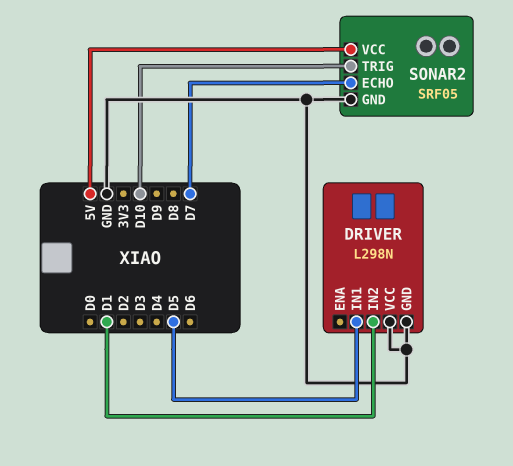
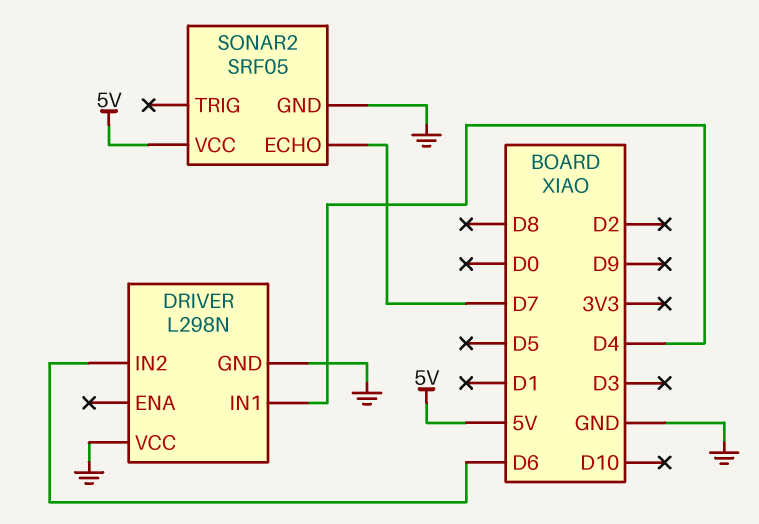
DRIVER pin IN1: D5 -> D4
DRIVER pin IN2: D1 -> D6
SONAR2 pin TRIG: D10 -> none

